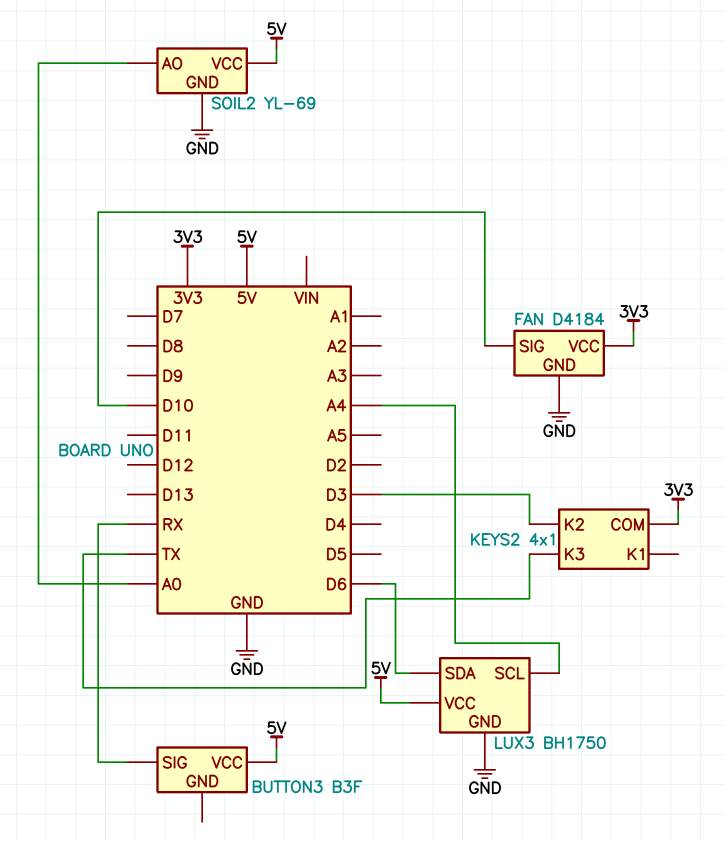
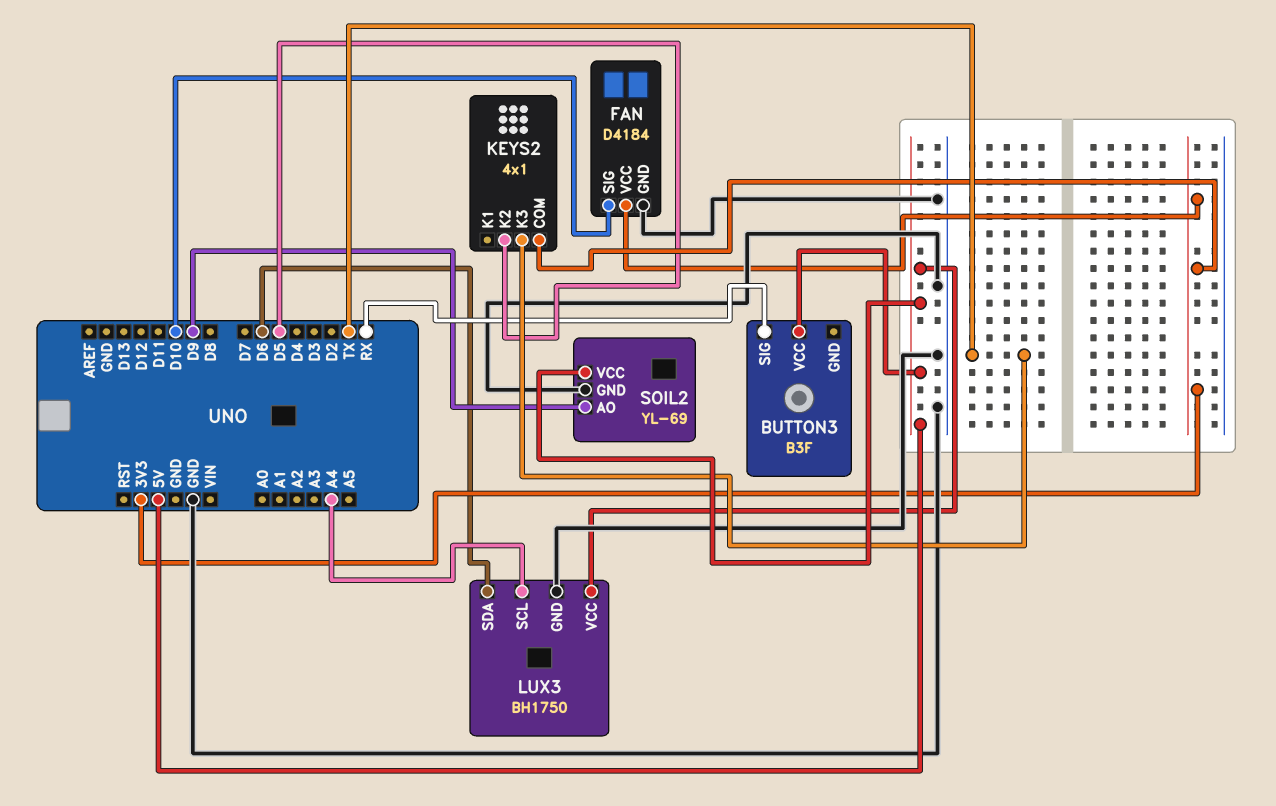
KEYS2 pin K2: D3 -> D5
SOIL2 pin AO: A0 -> D9

